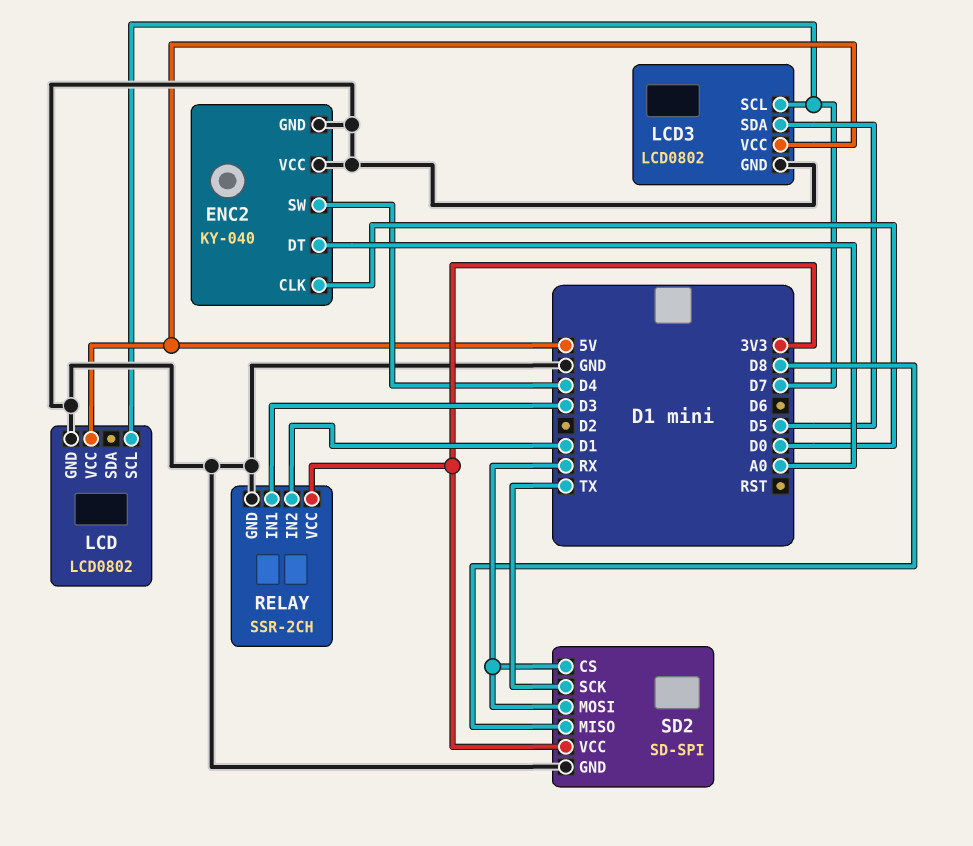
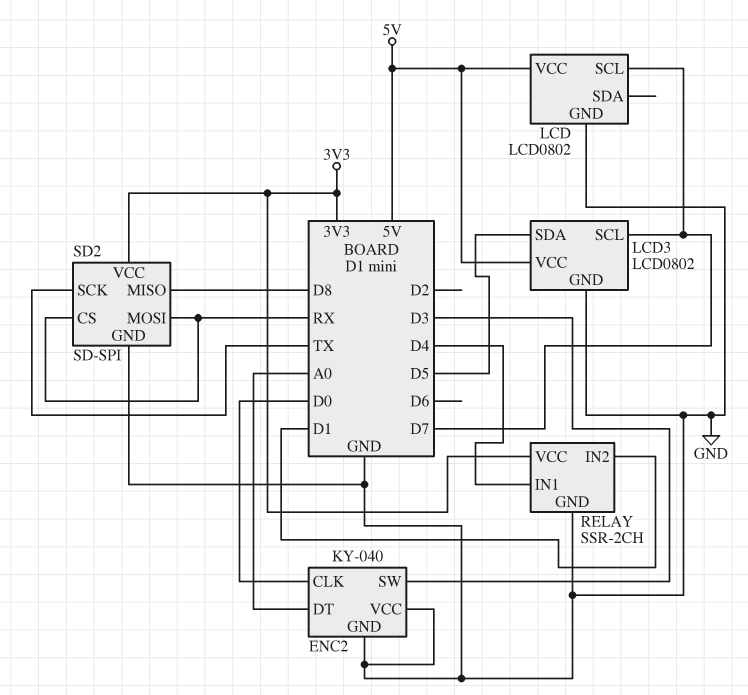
ENC2 pin SW: D4 -> D3
RELAY pin IN1: D3 -> D4

